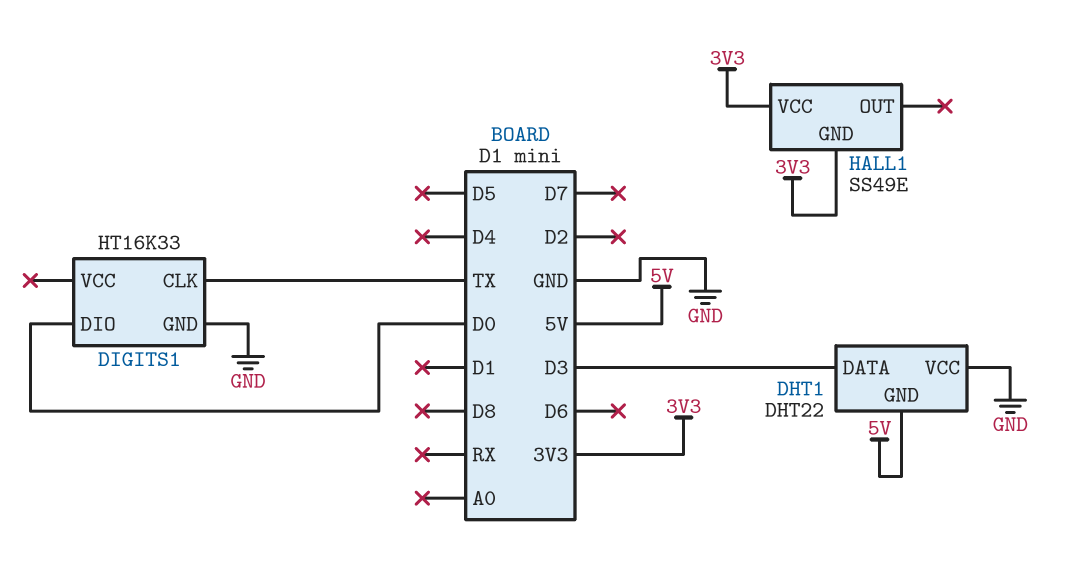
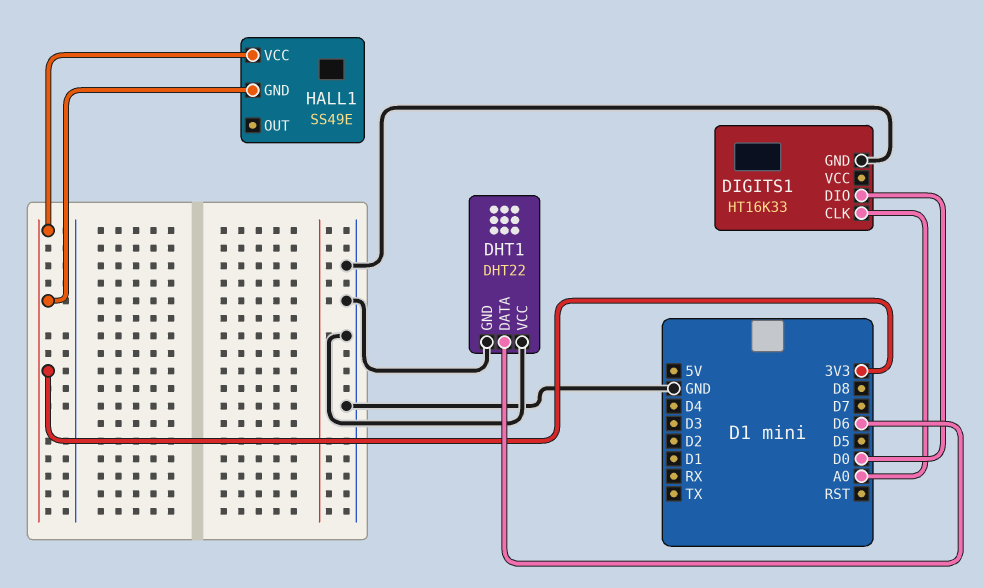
DHT1 pin DATA: D3 -> D6
DHT1 pin GND: 5V -> GND
DIGITS1 pin CLK: TX -> A0

